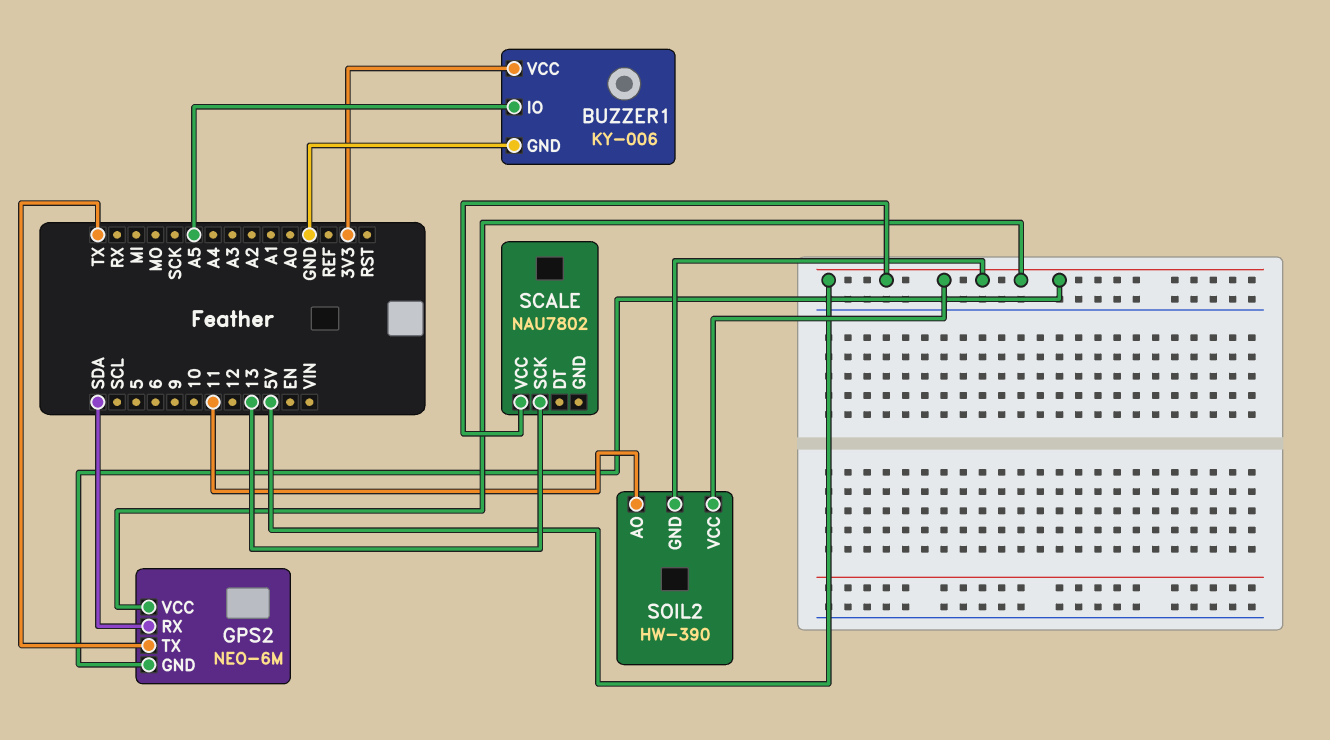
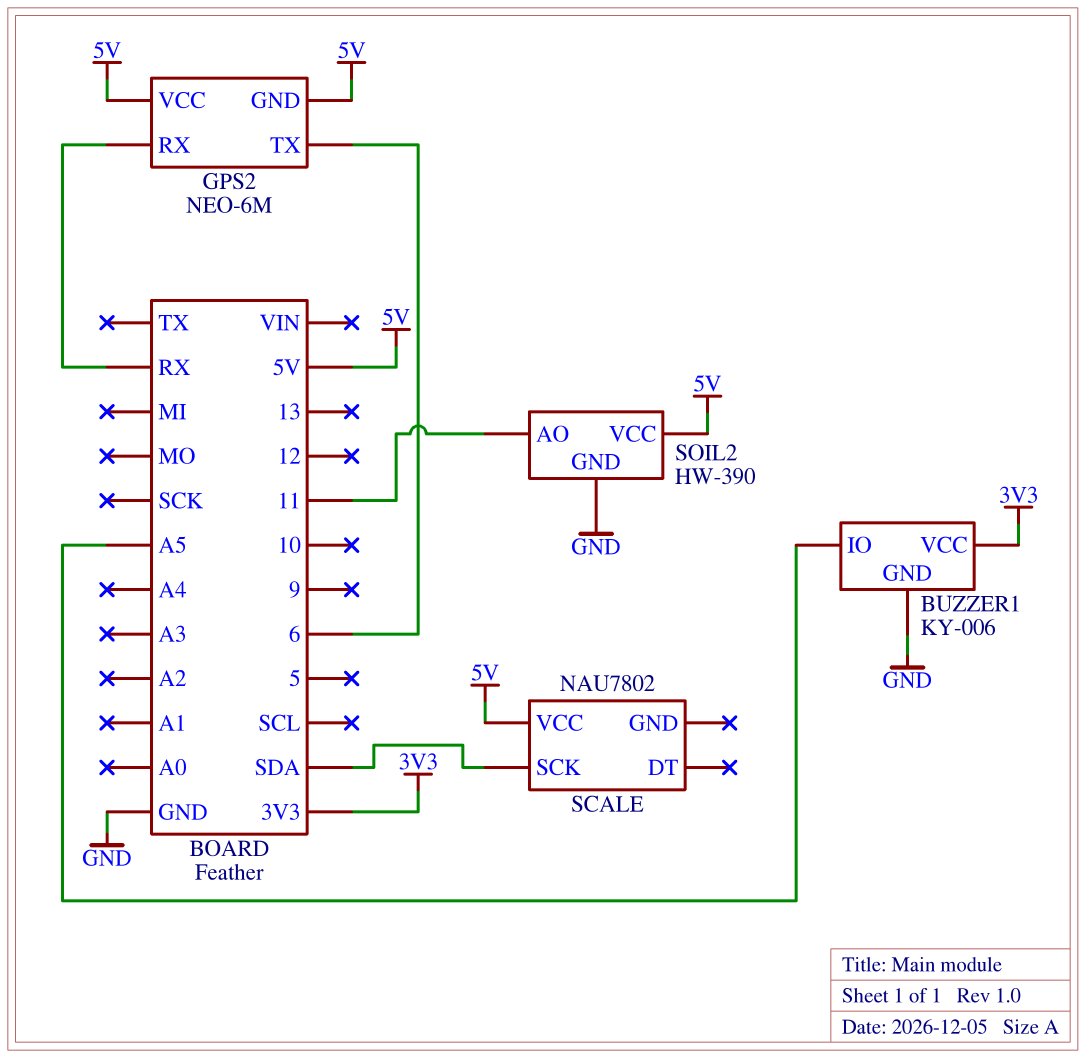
GPS2 pin RX: SDA -> RX
GPS2 pin TX: TX -> 6
SCALE pin SCK: 13 -> SDA
SOIL2 pin GND: 5V -> GND

